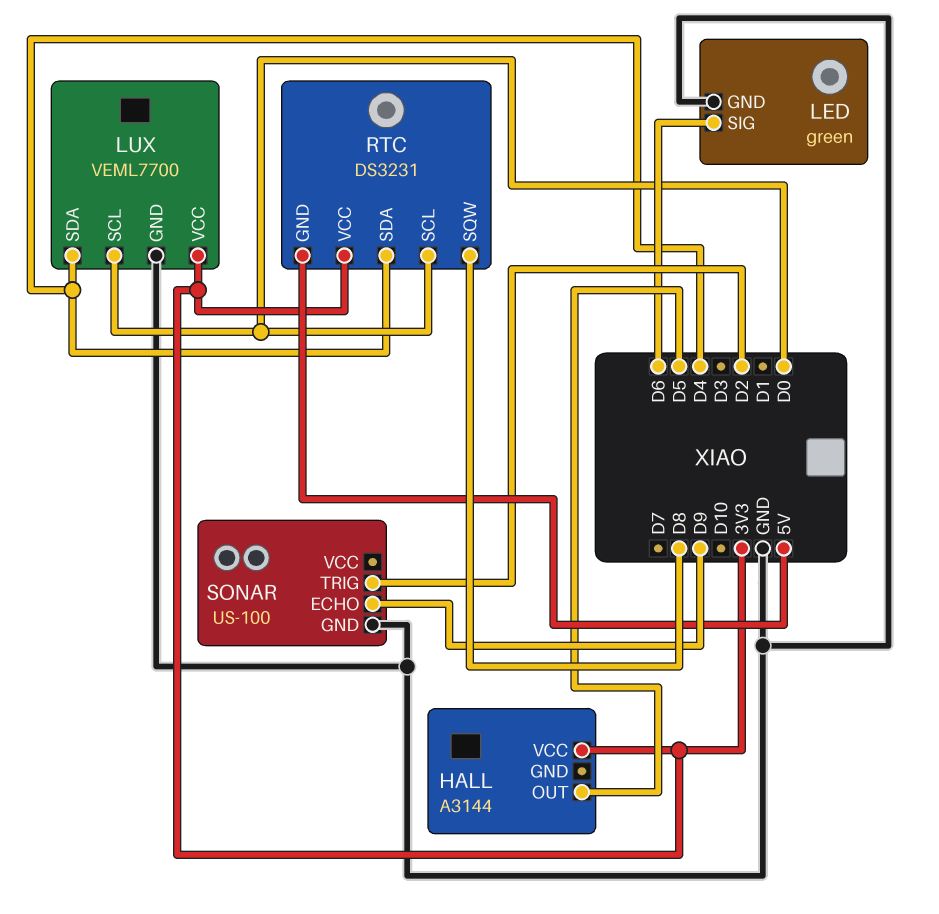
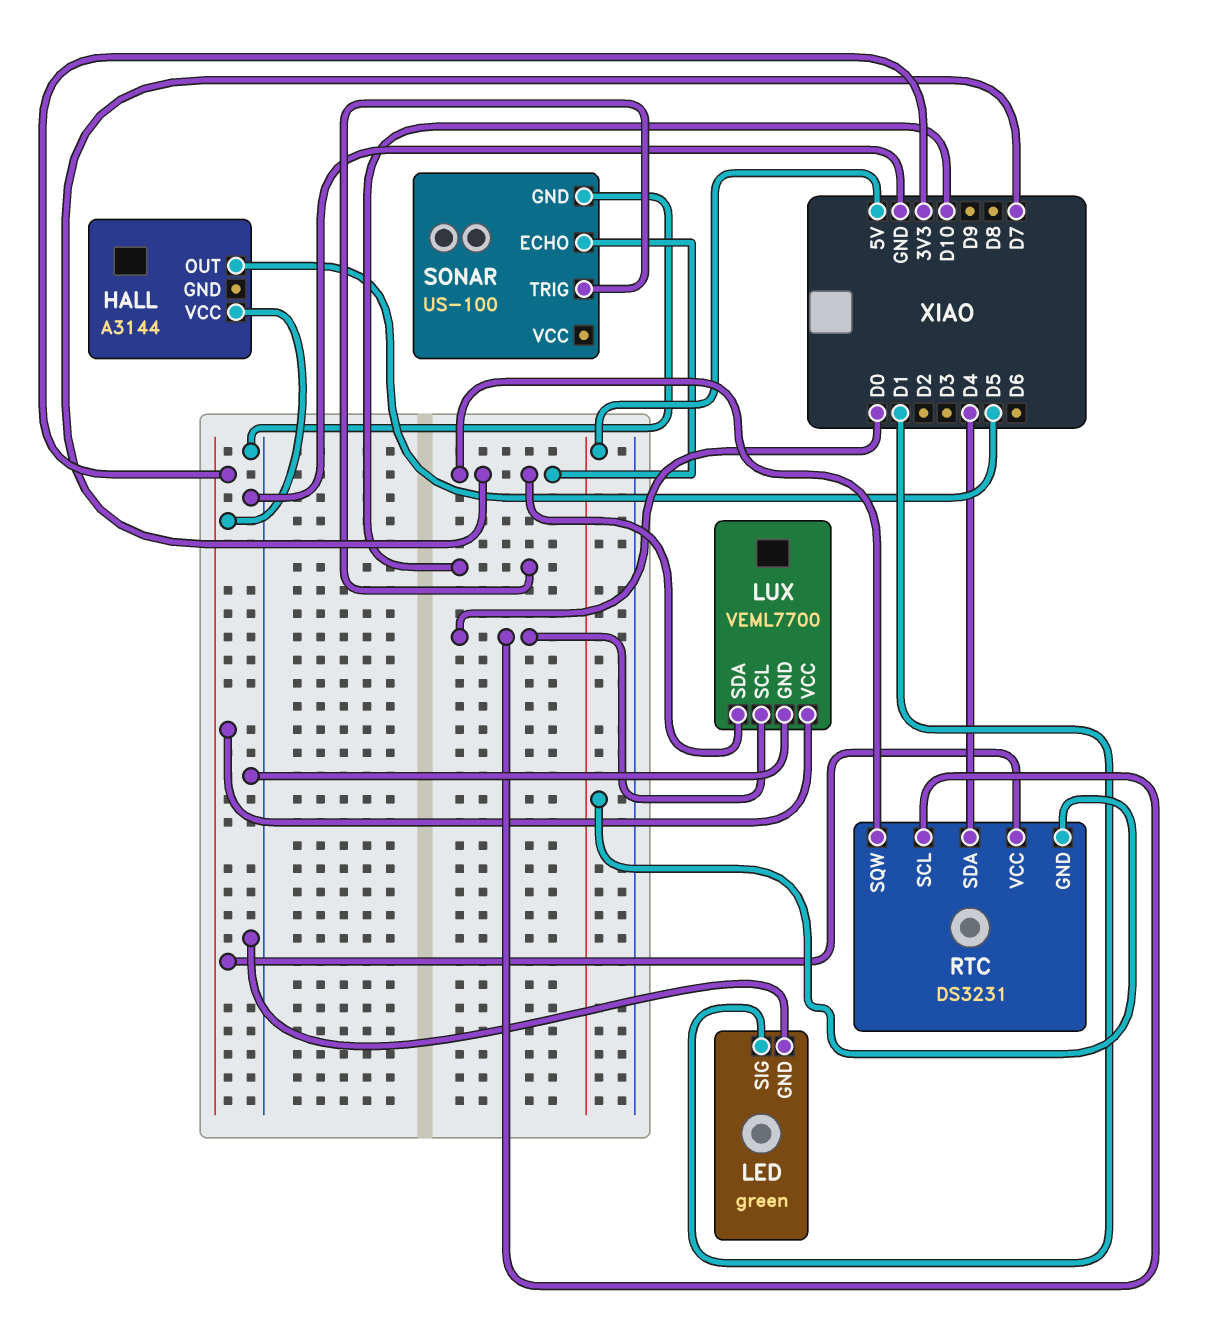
LED pin SIG: D6 -> D1
LUX pin SDA: D4 -> D7
RTC pin SQW: D8 -> D7
SONAR pin ECHO: D9 -> D7
SONAR pin TRIG: D2 -> D10

